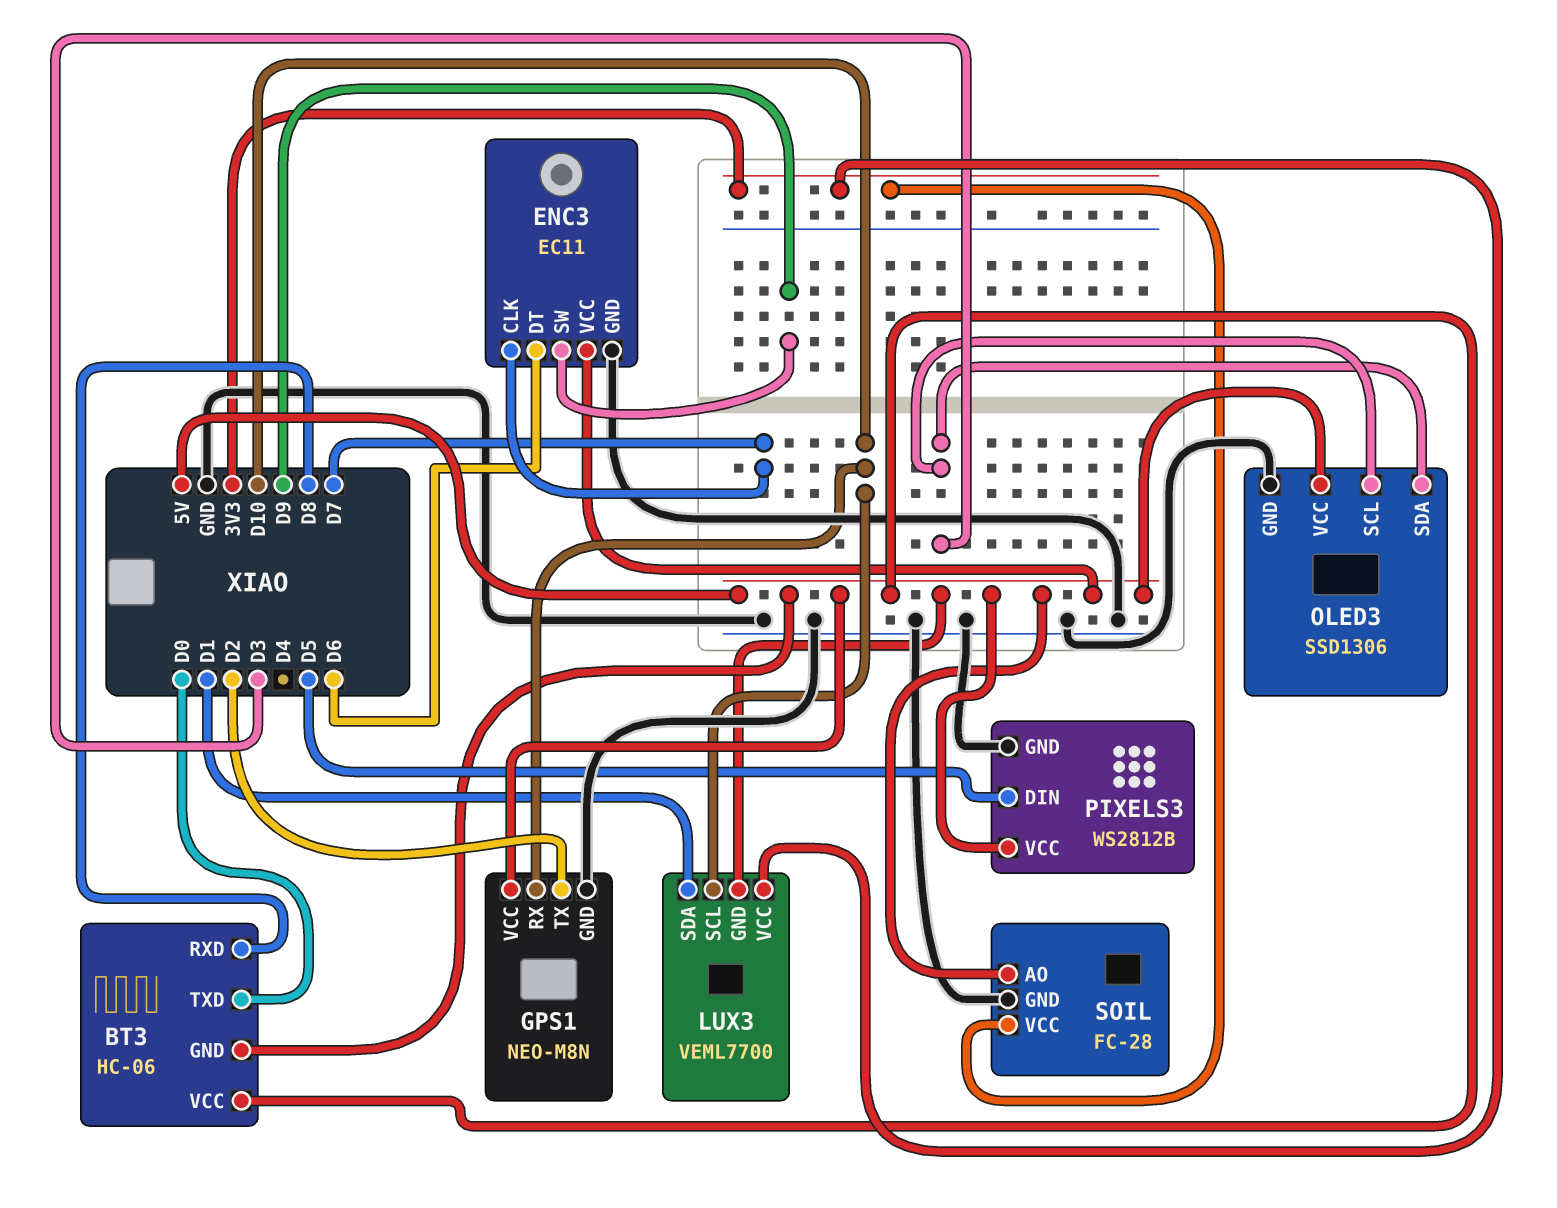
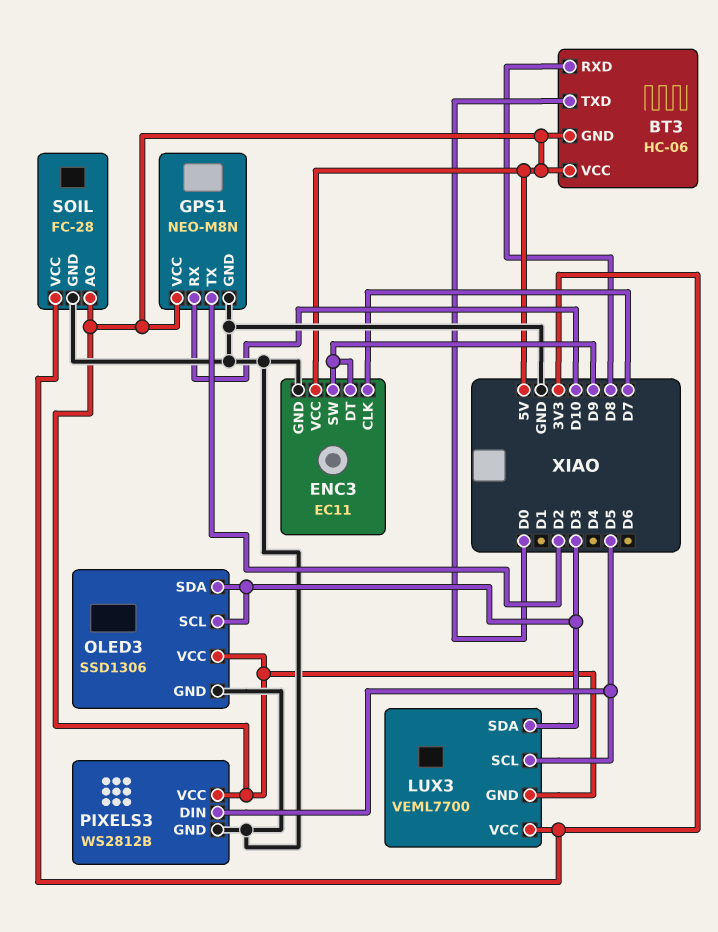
ENC3 pin DT: D6 -> D9
LUX3 pin SCL: D10 -> D5
LUX3 pin SDA: D1 -> D3

